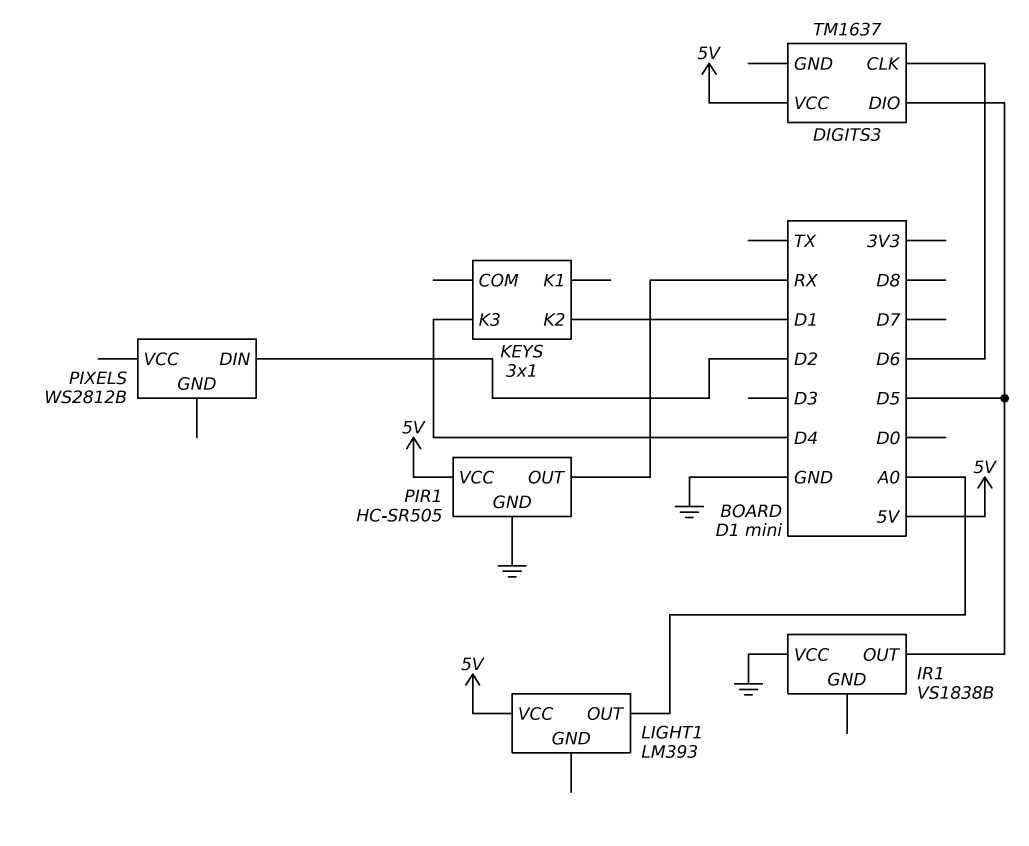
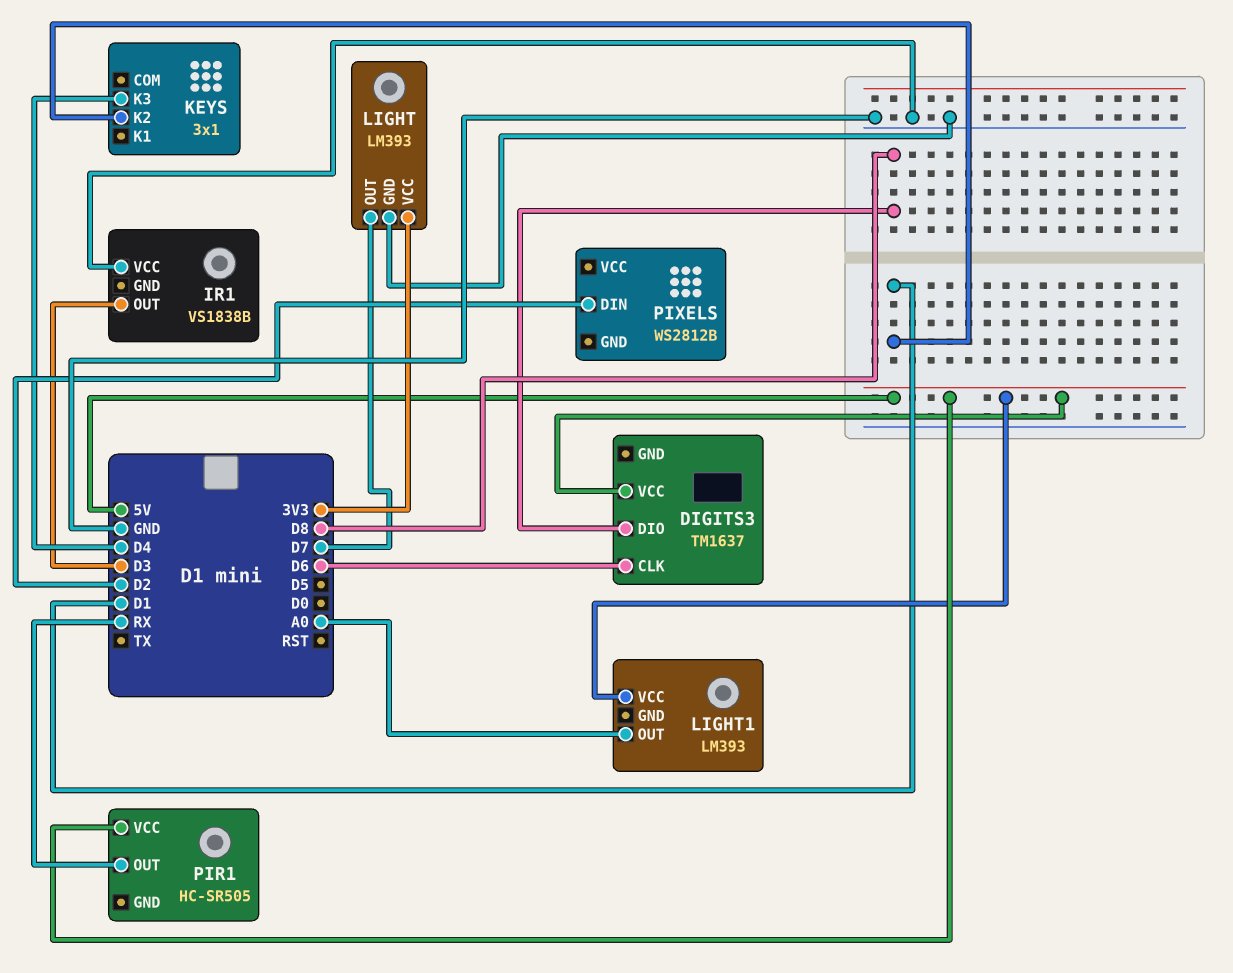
DIGITS3 pin DIO: D5 -> D8
IR1 pin OUT: D5 -> D3
LIGHT: none -> LM393
LIGHT pin GND: none -> GND
LIGHT pin OUT: none -> D7
LIGHT pin VCC: none -> 3V3
PIR1 pin GND: GND -> none

